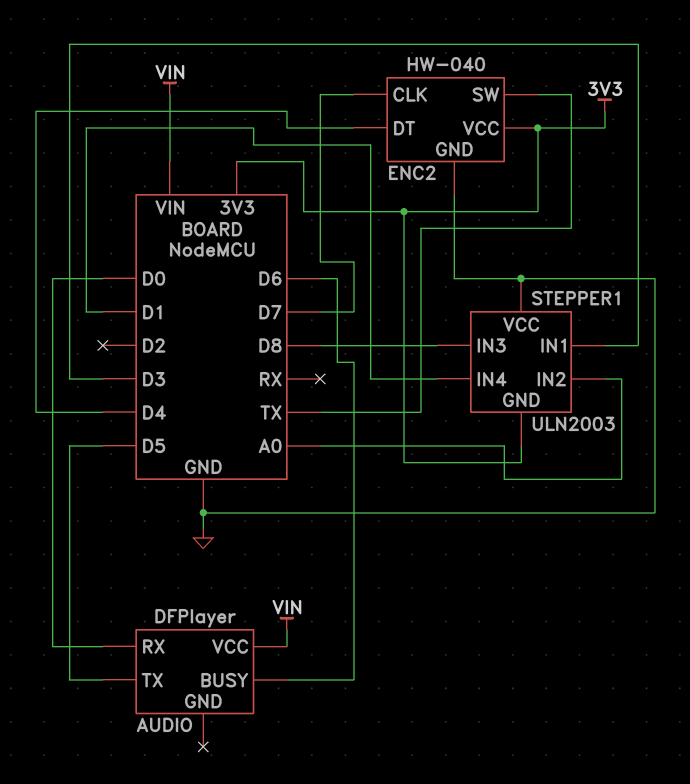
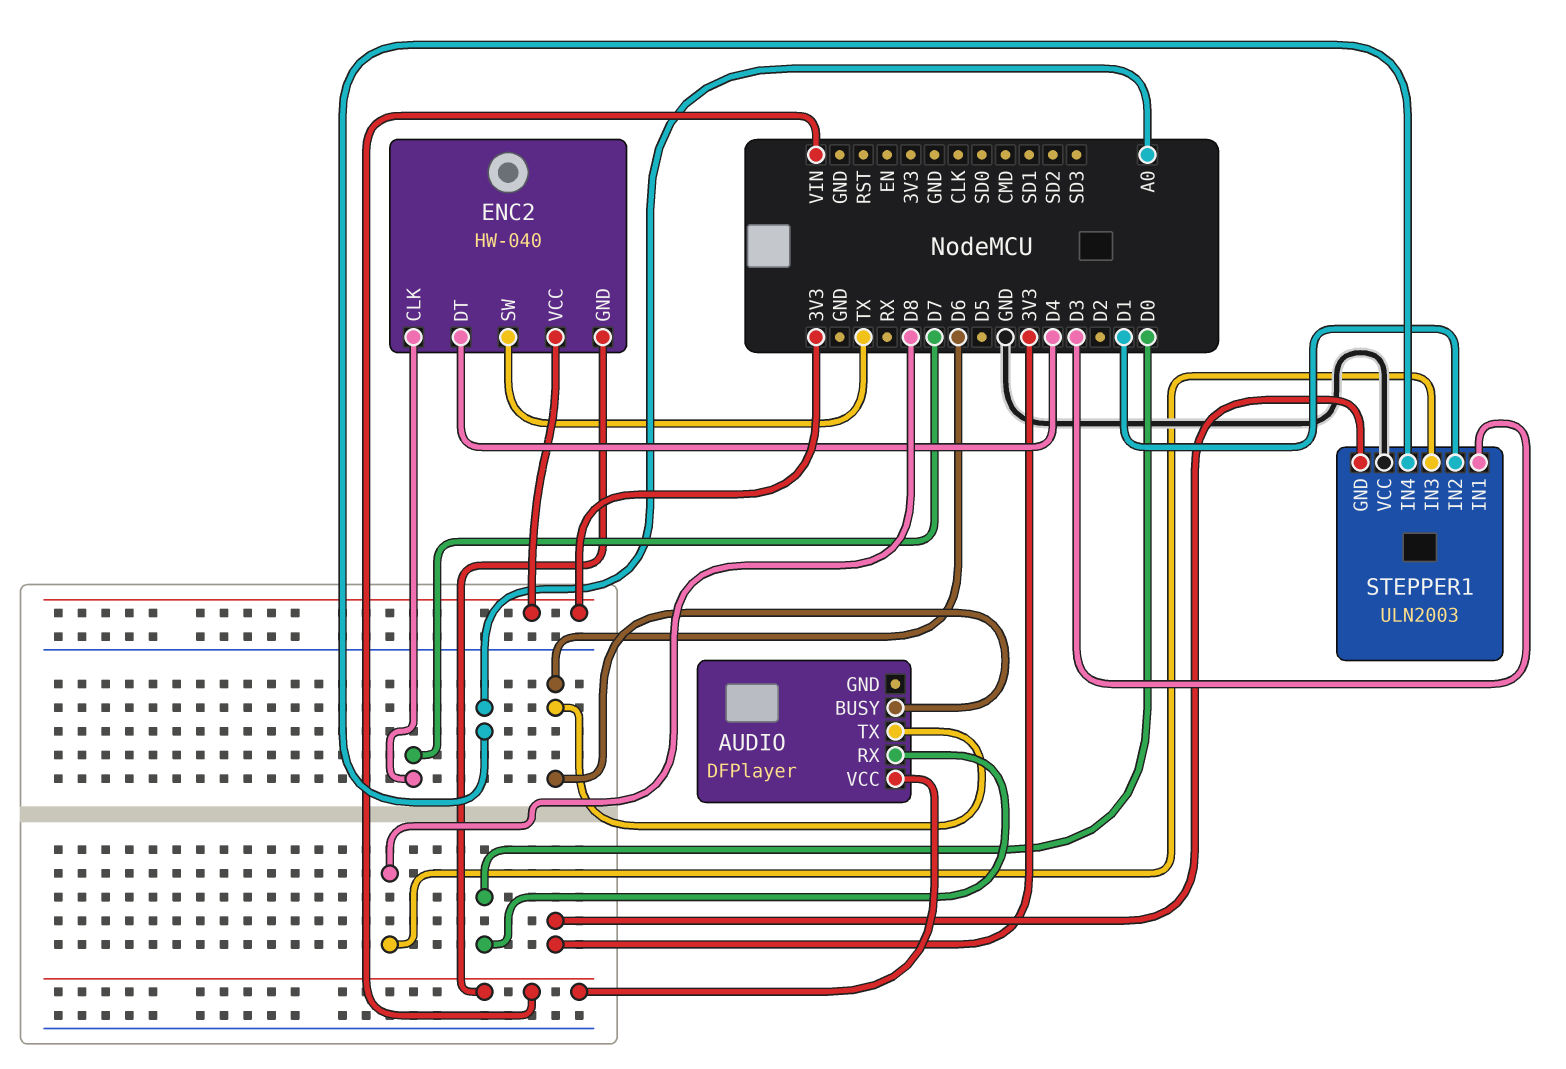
AUDIO pin TX: D5 -> D6
ENC2 pin GND: GND -> VIN
STEPPER1 pin IN2: A0 -> D1
STEPPER1 pin IN4: D1 -> A0

